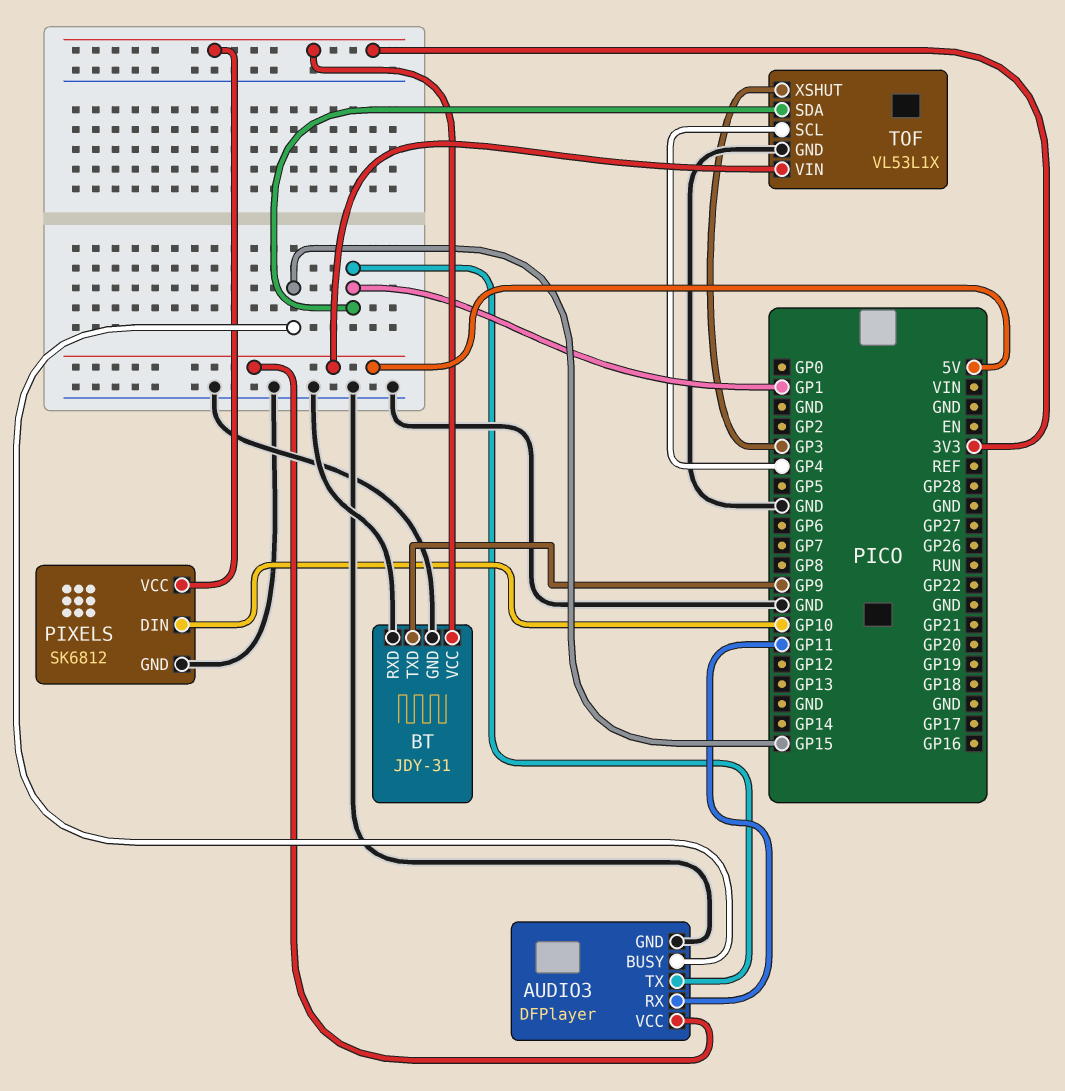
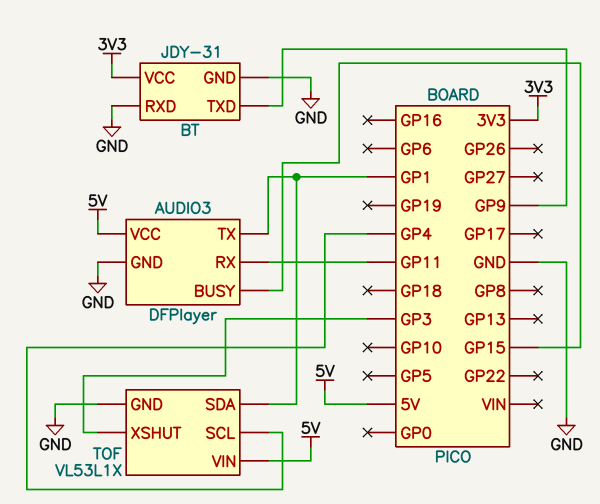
PIXELS: SK6812 -> none
PIXELS pin DIN: GP10 -> none
PIXELS pin GND: GND -> none
PIXELS pin VCC: 3V3 -> none

